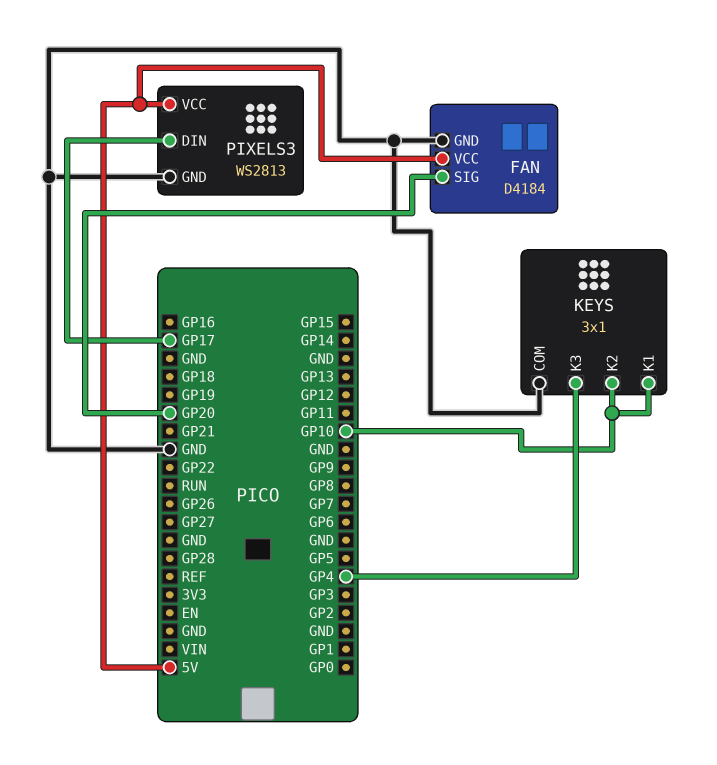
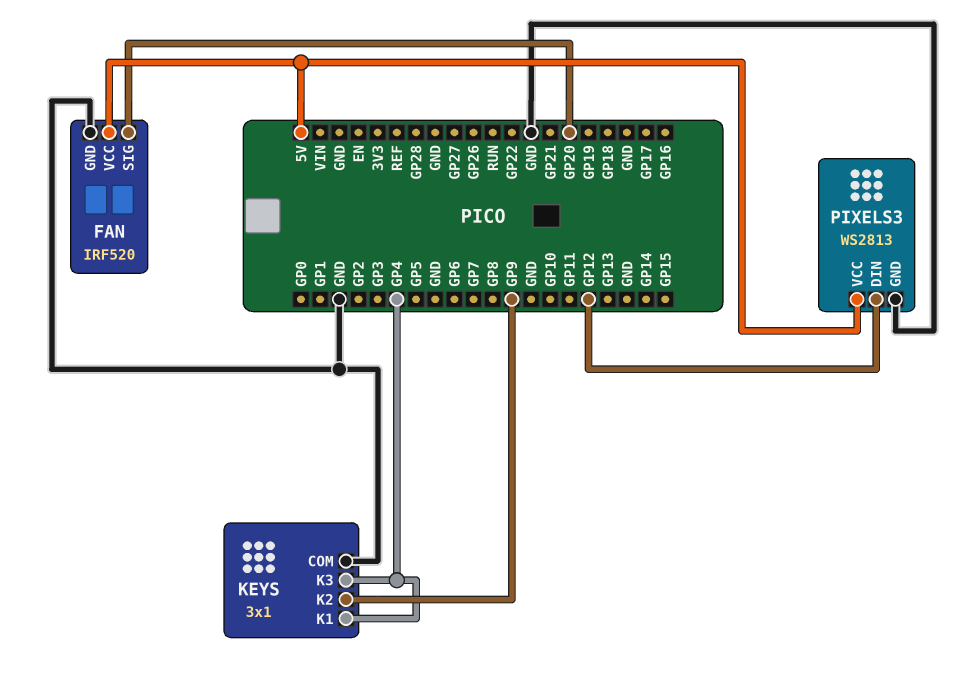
FAN: D4184 -> IRF520
KEYS pin K1: GP10 -> GP4
KEYS pin K2: GP10 -> GP9
PIXELS3 pin DIN: GP17 -> GP12

